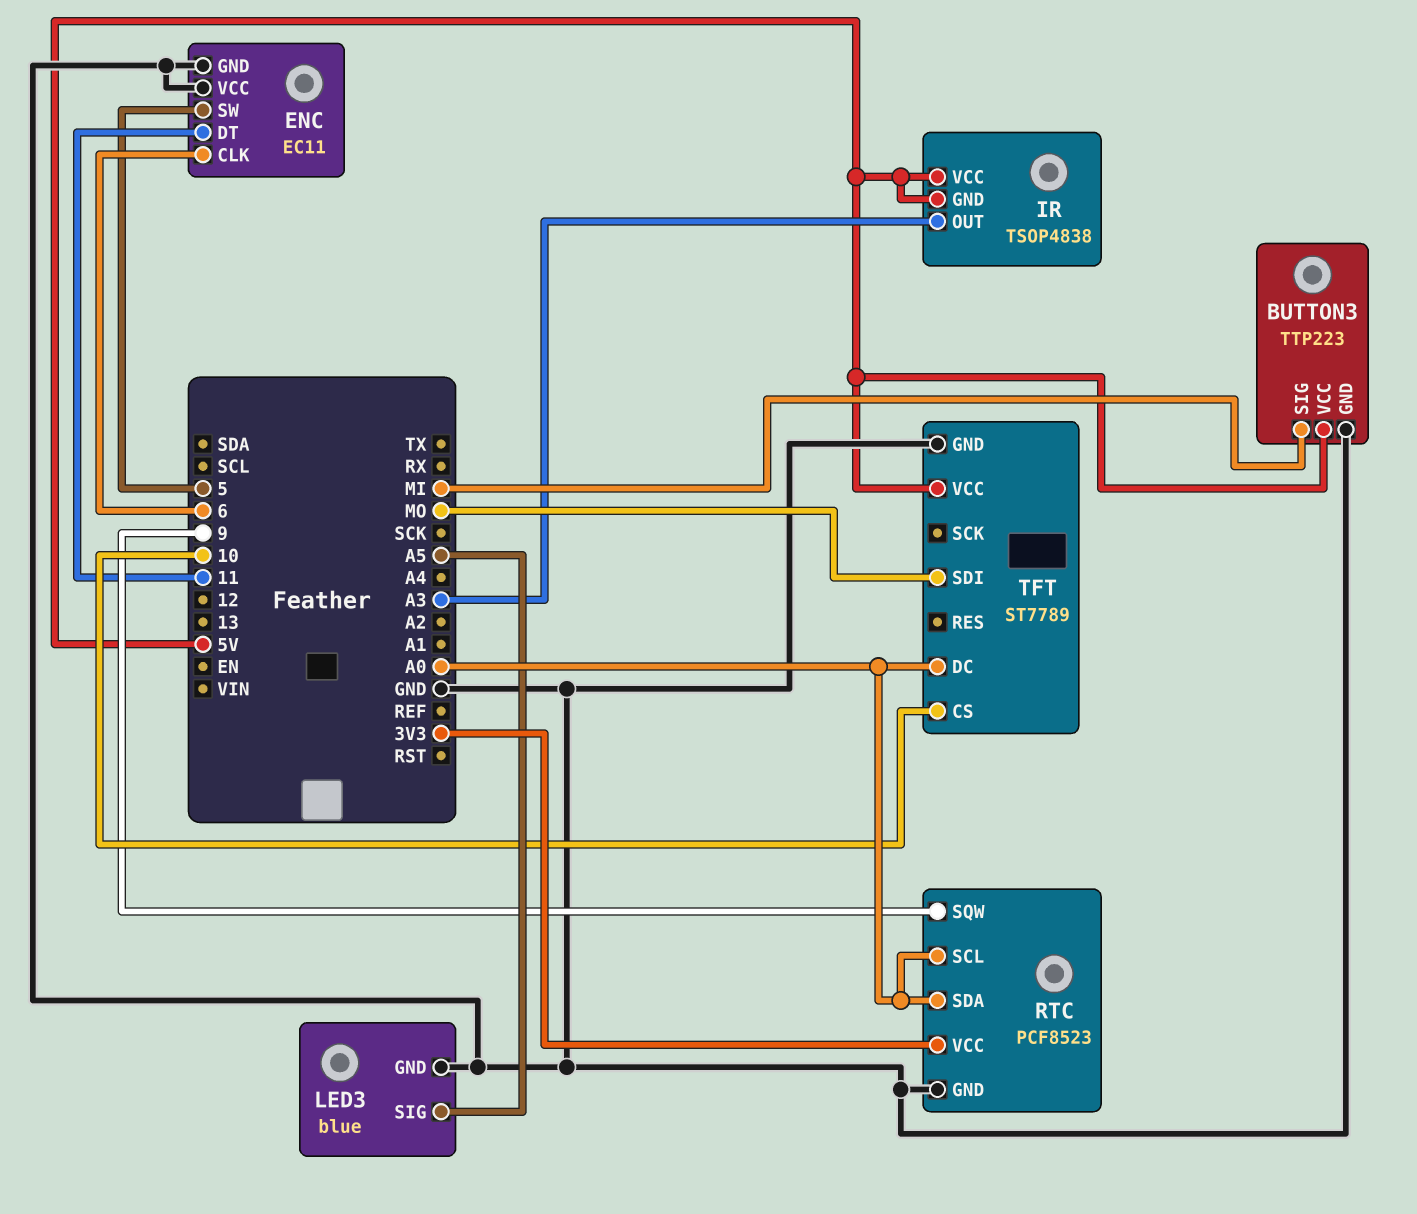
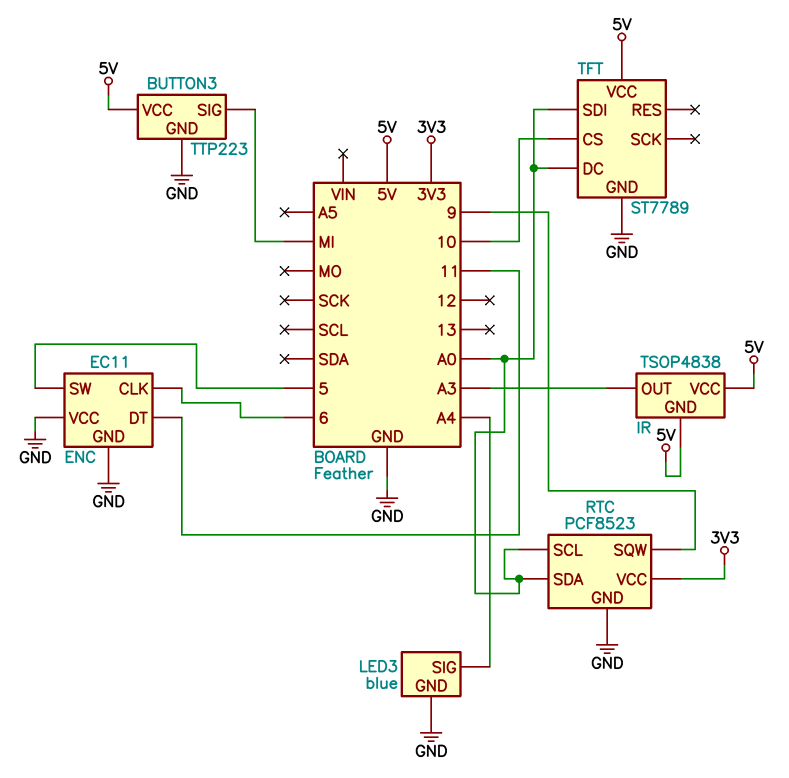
LED3 pin SIG: A5 -> A4
TFT pin SDI: MO -> A0

